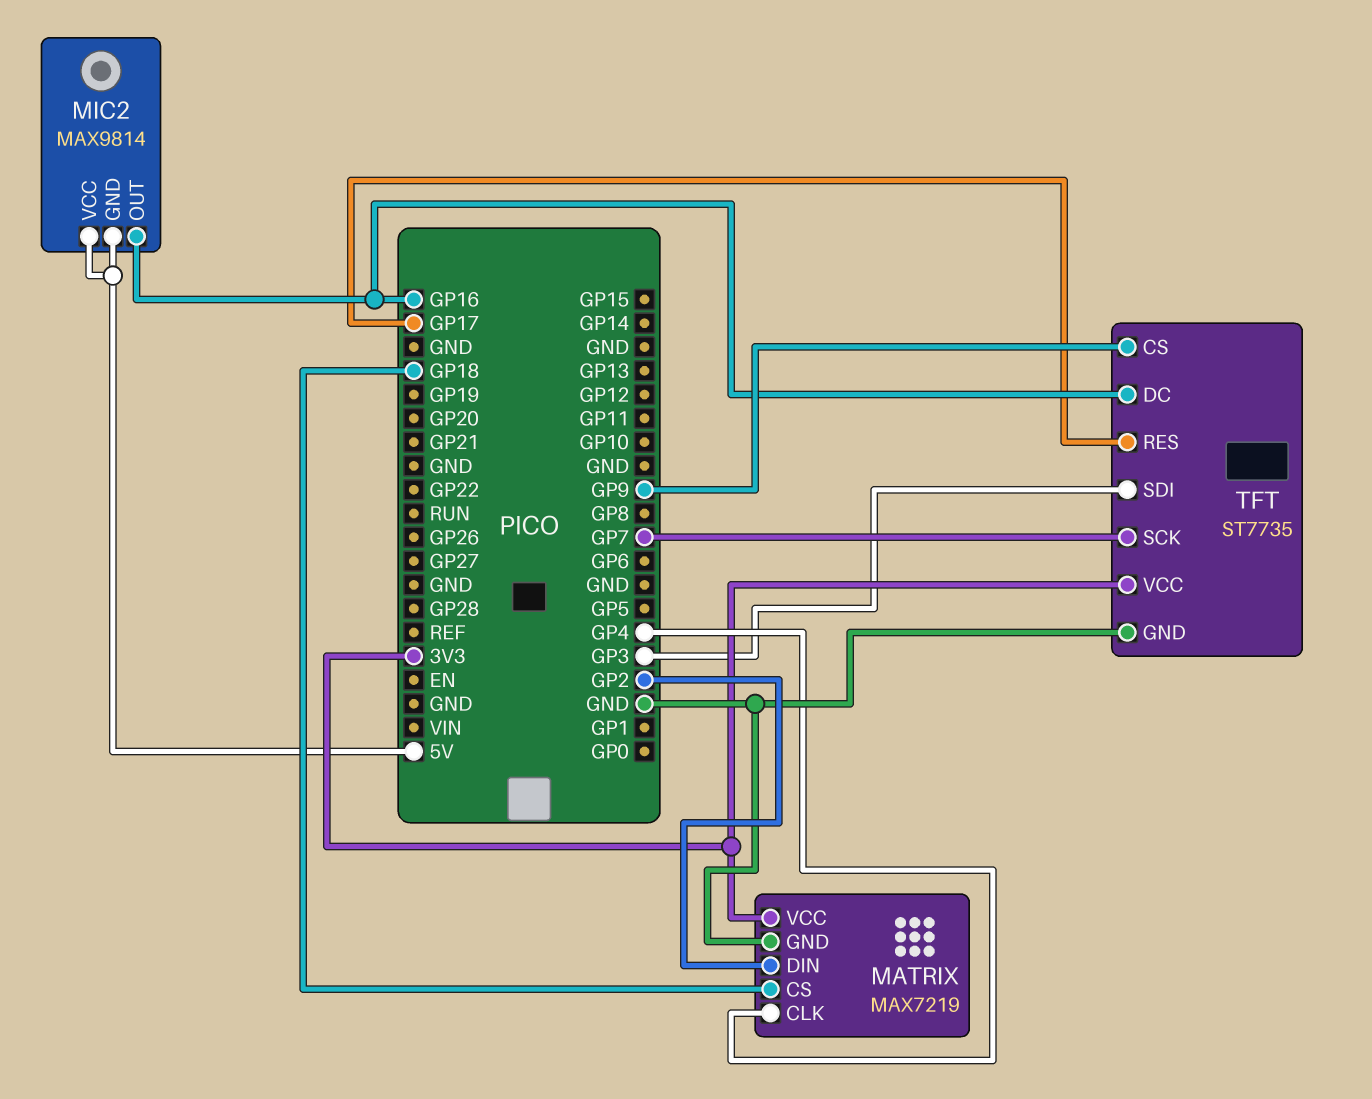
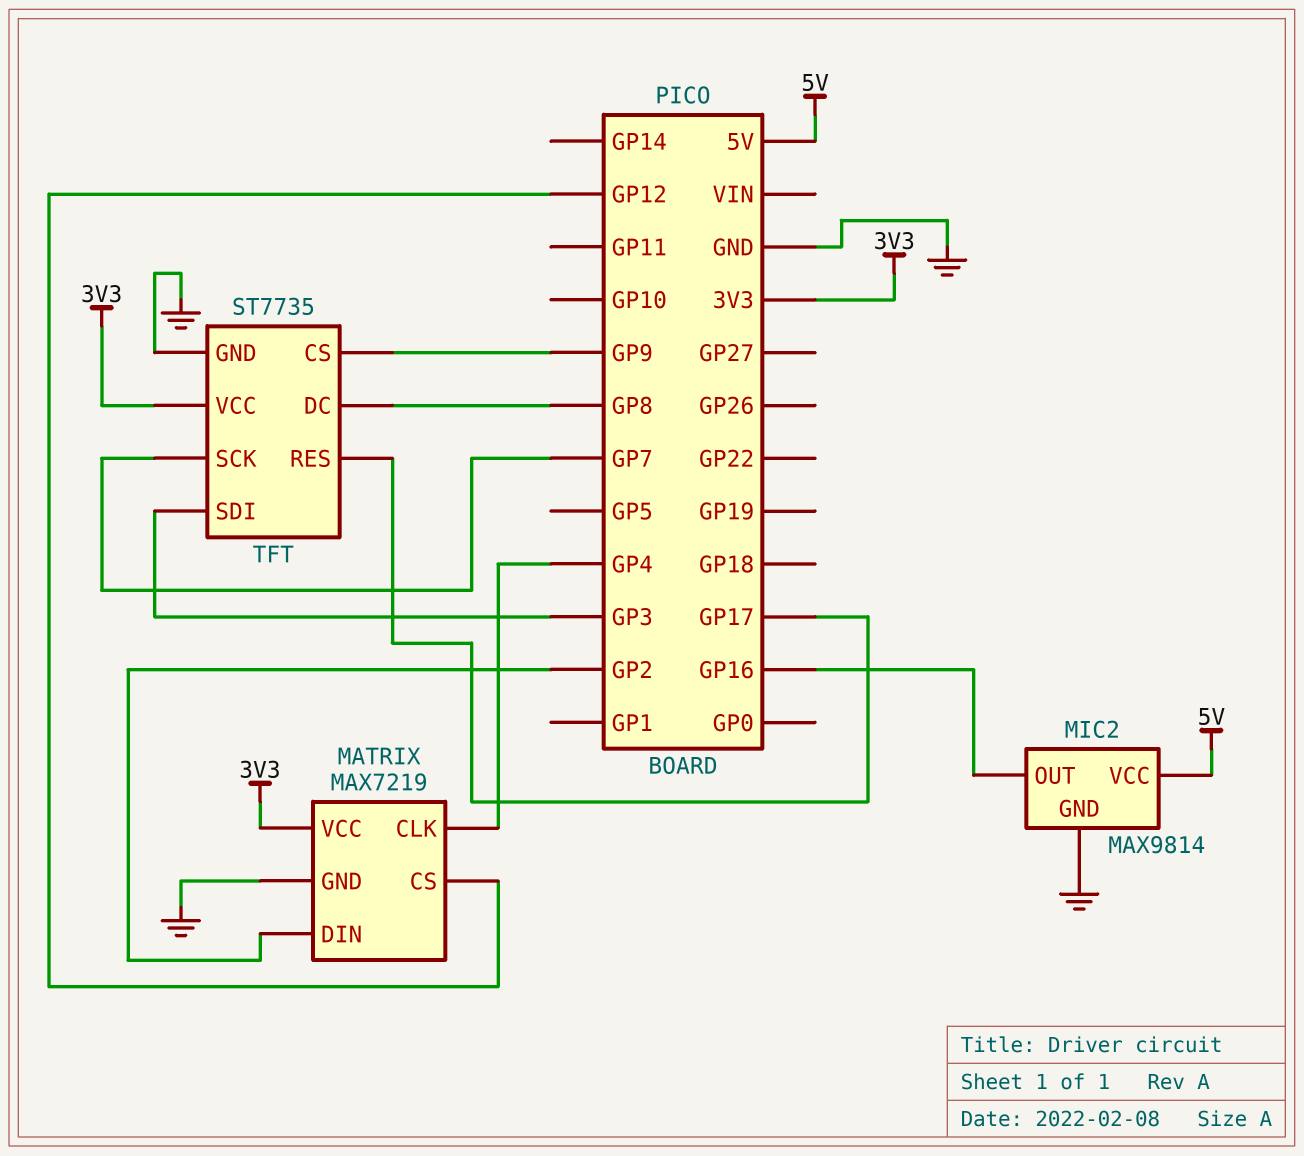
MATRIX pin CS: GP18 -> GP12
MIC2 pin GND: 5V -> GND
TFT pin DC: GP16 -> GP8

